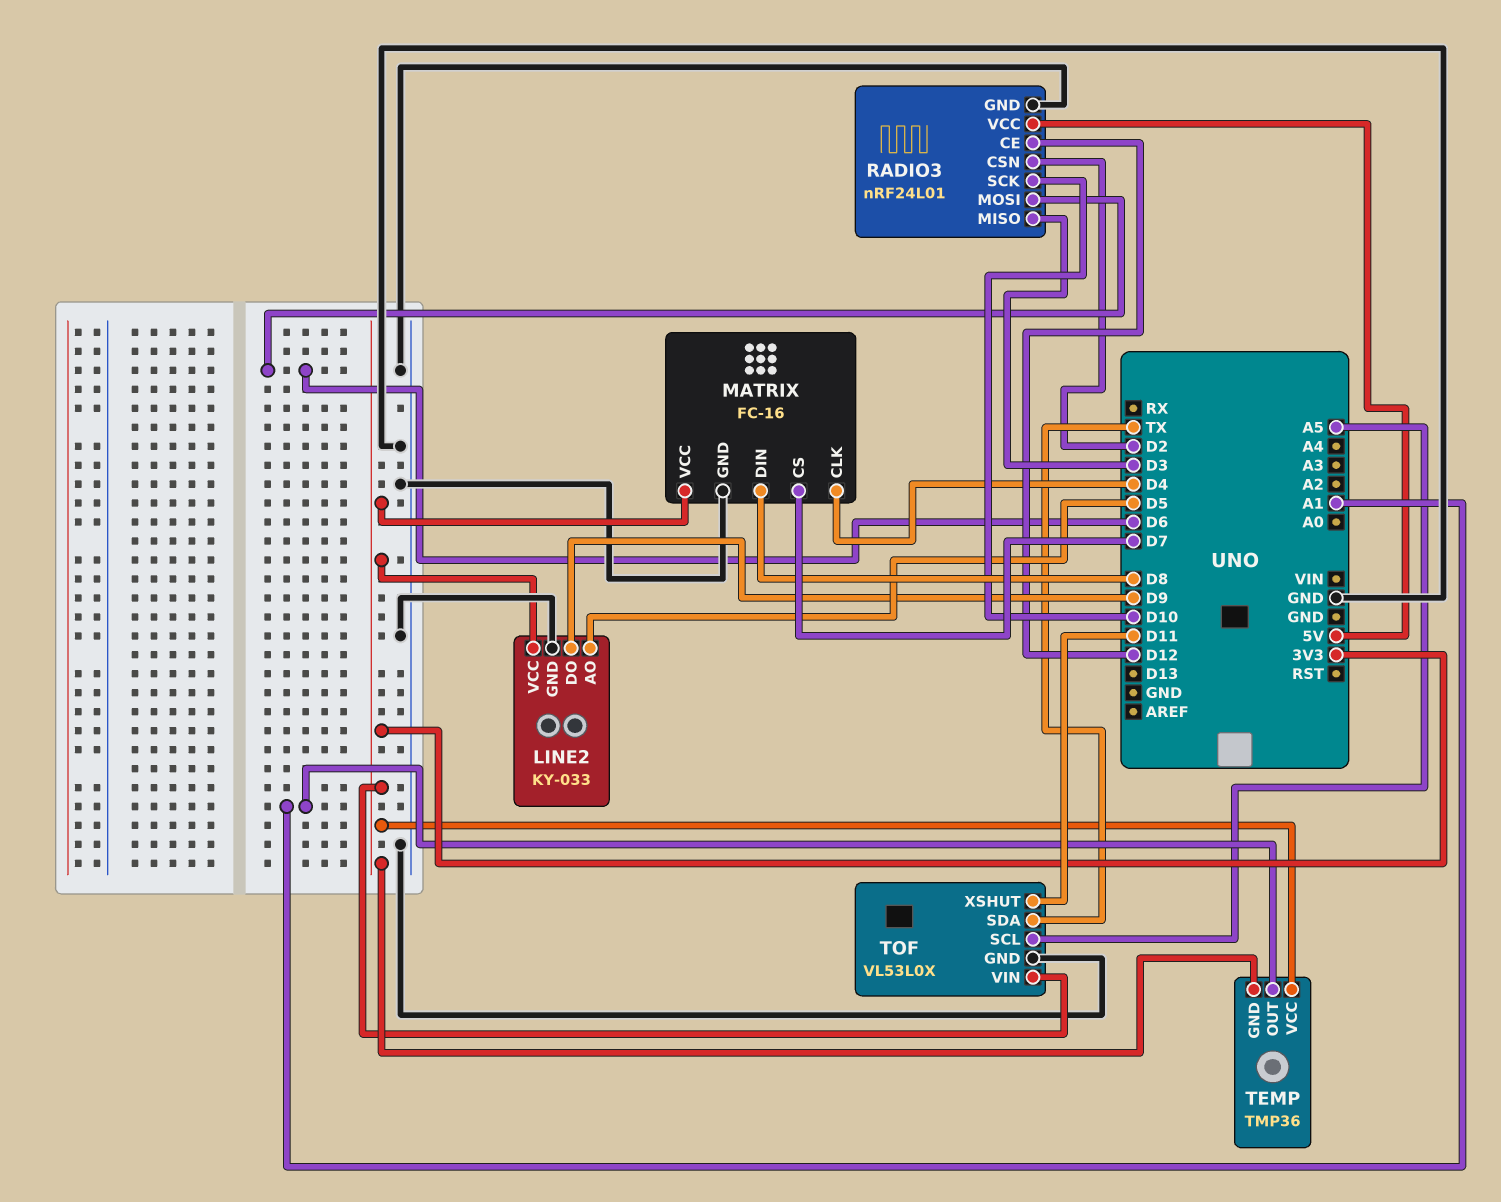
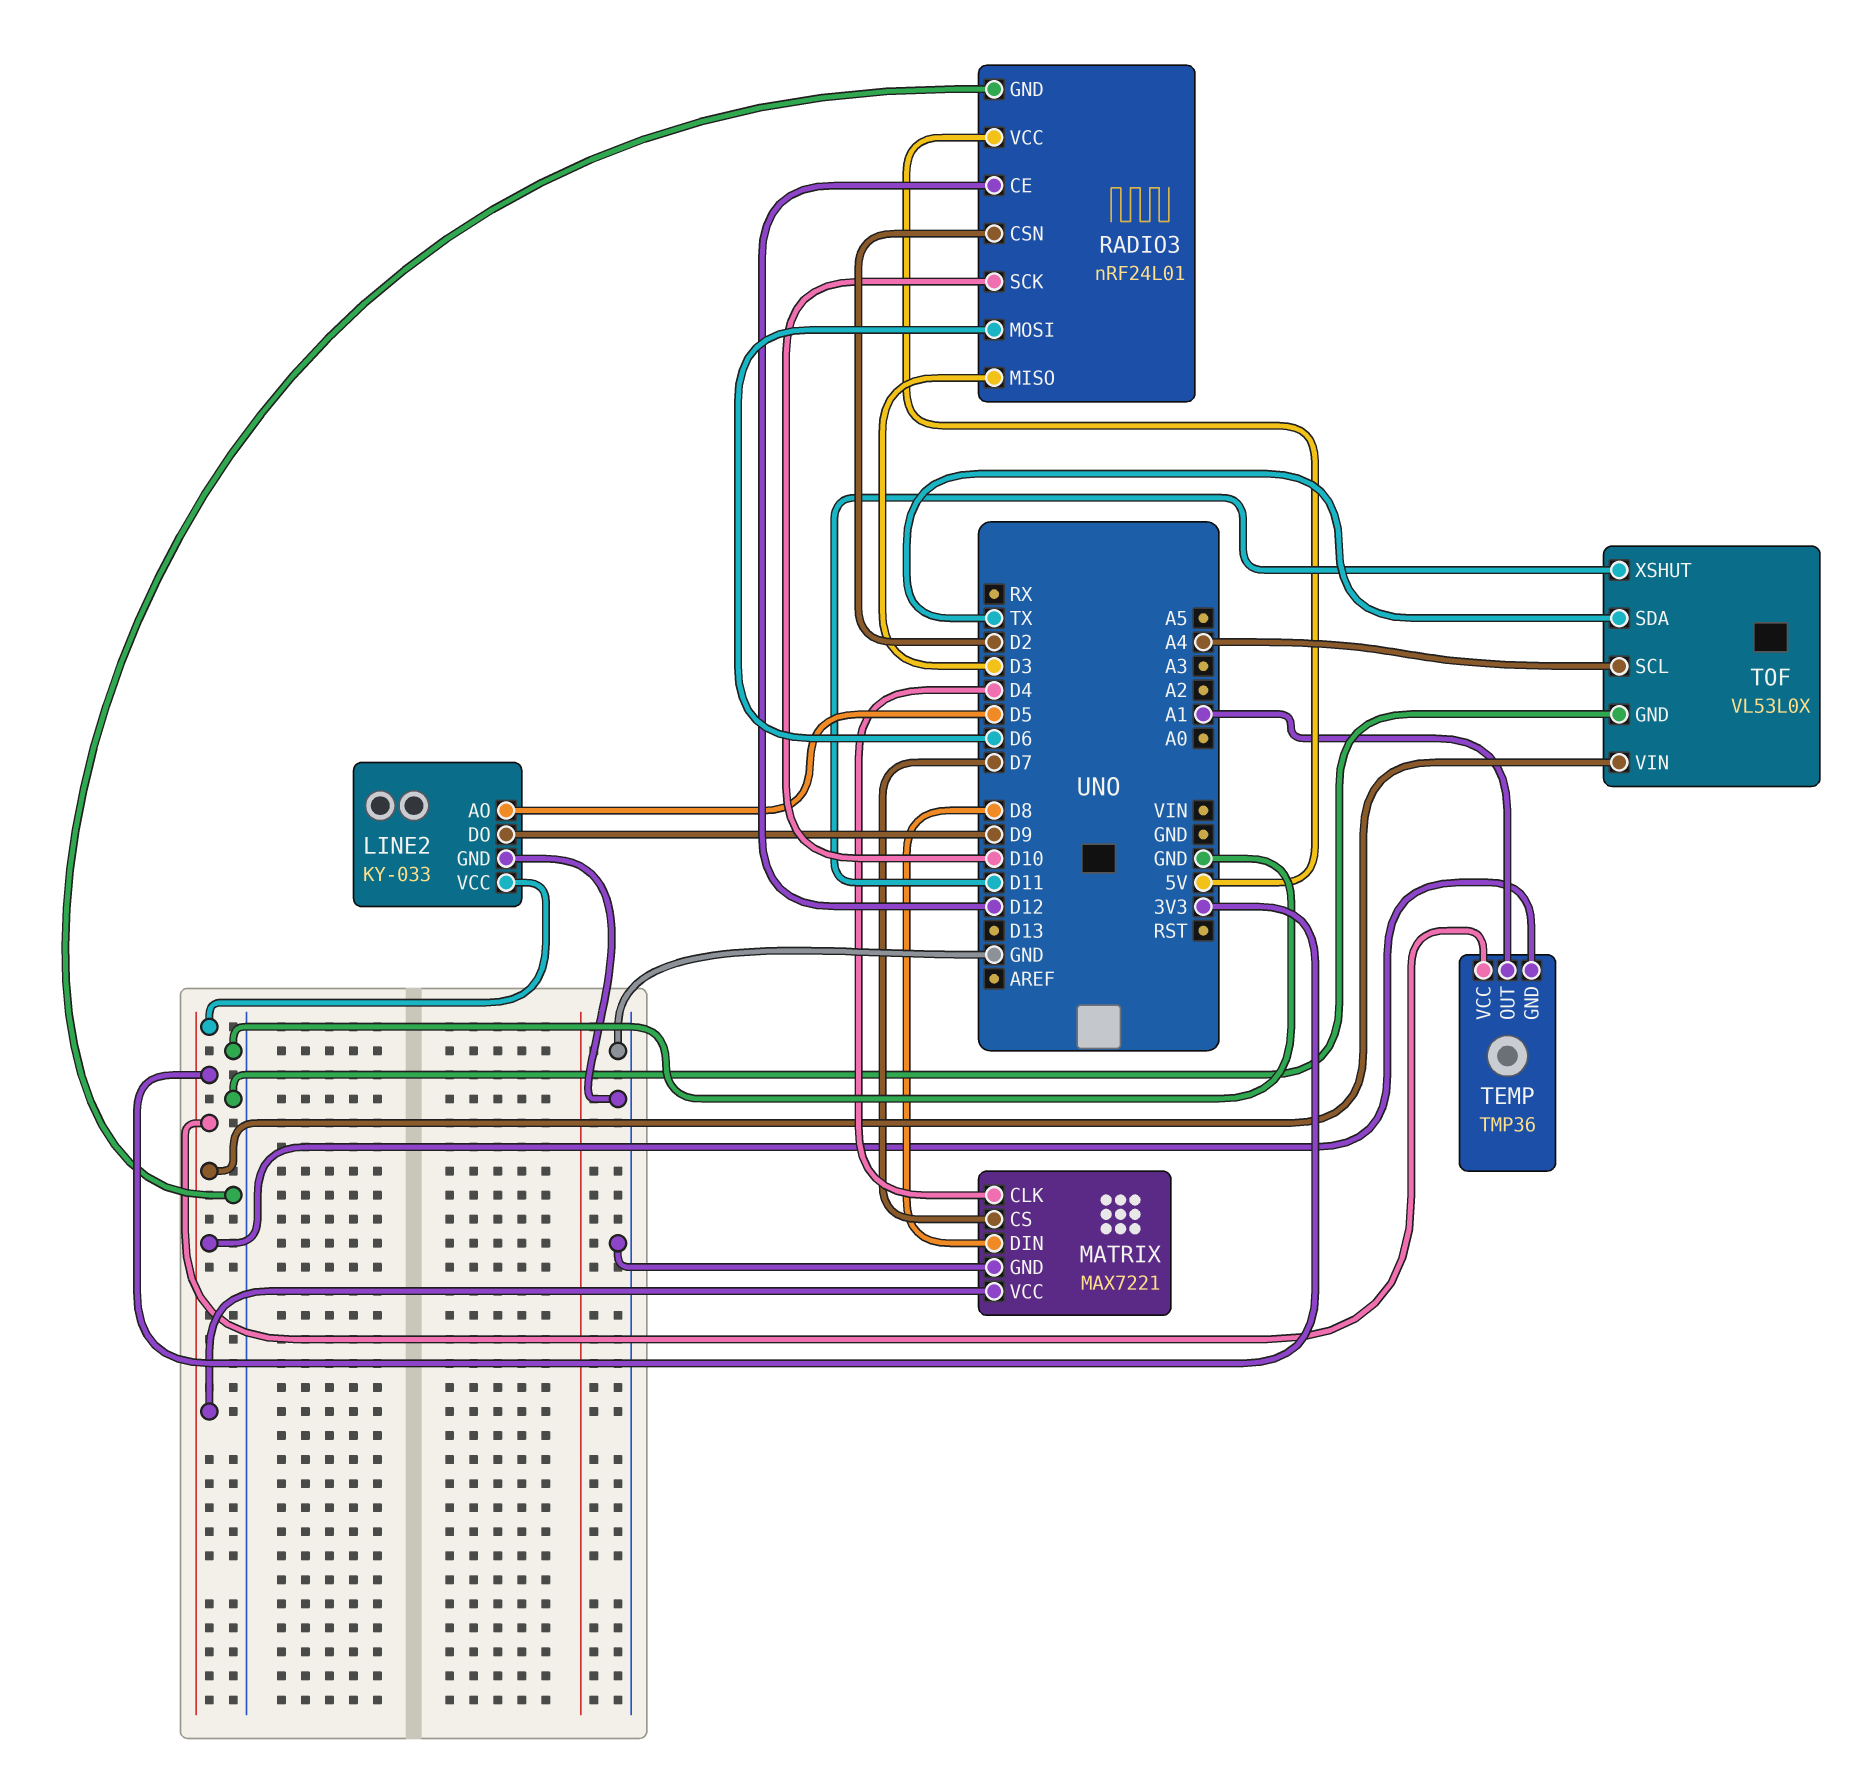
MATRIX: FC-16 -> MAX7221
TOF pin SCL: A5 -> A4

